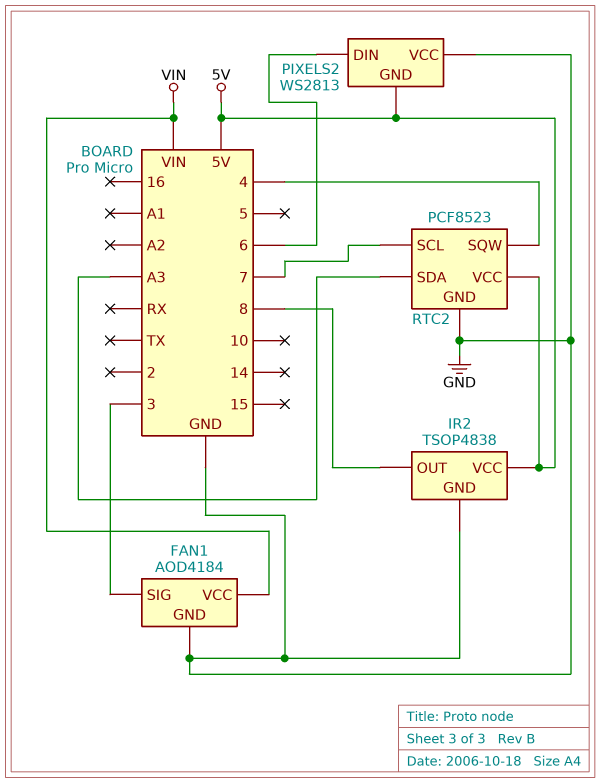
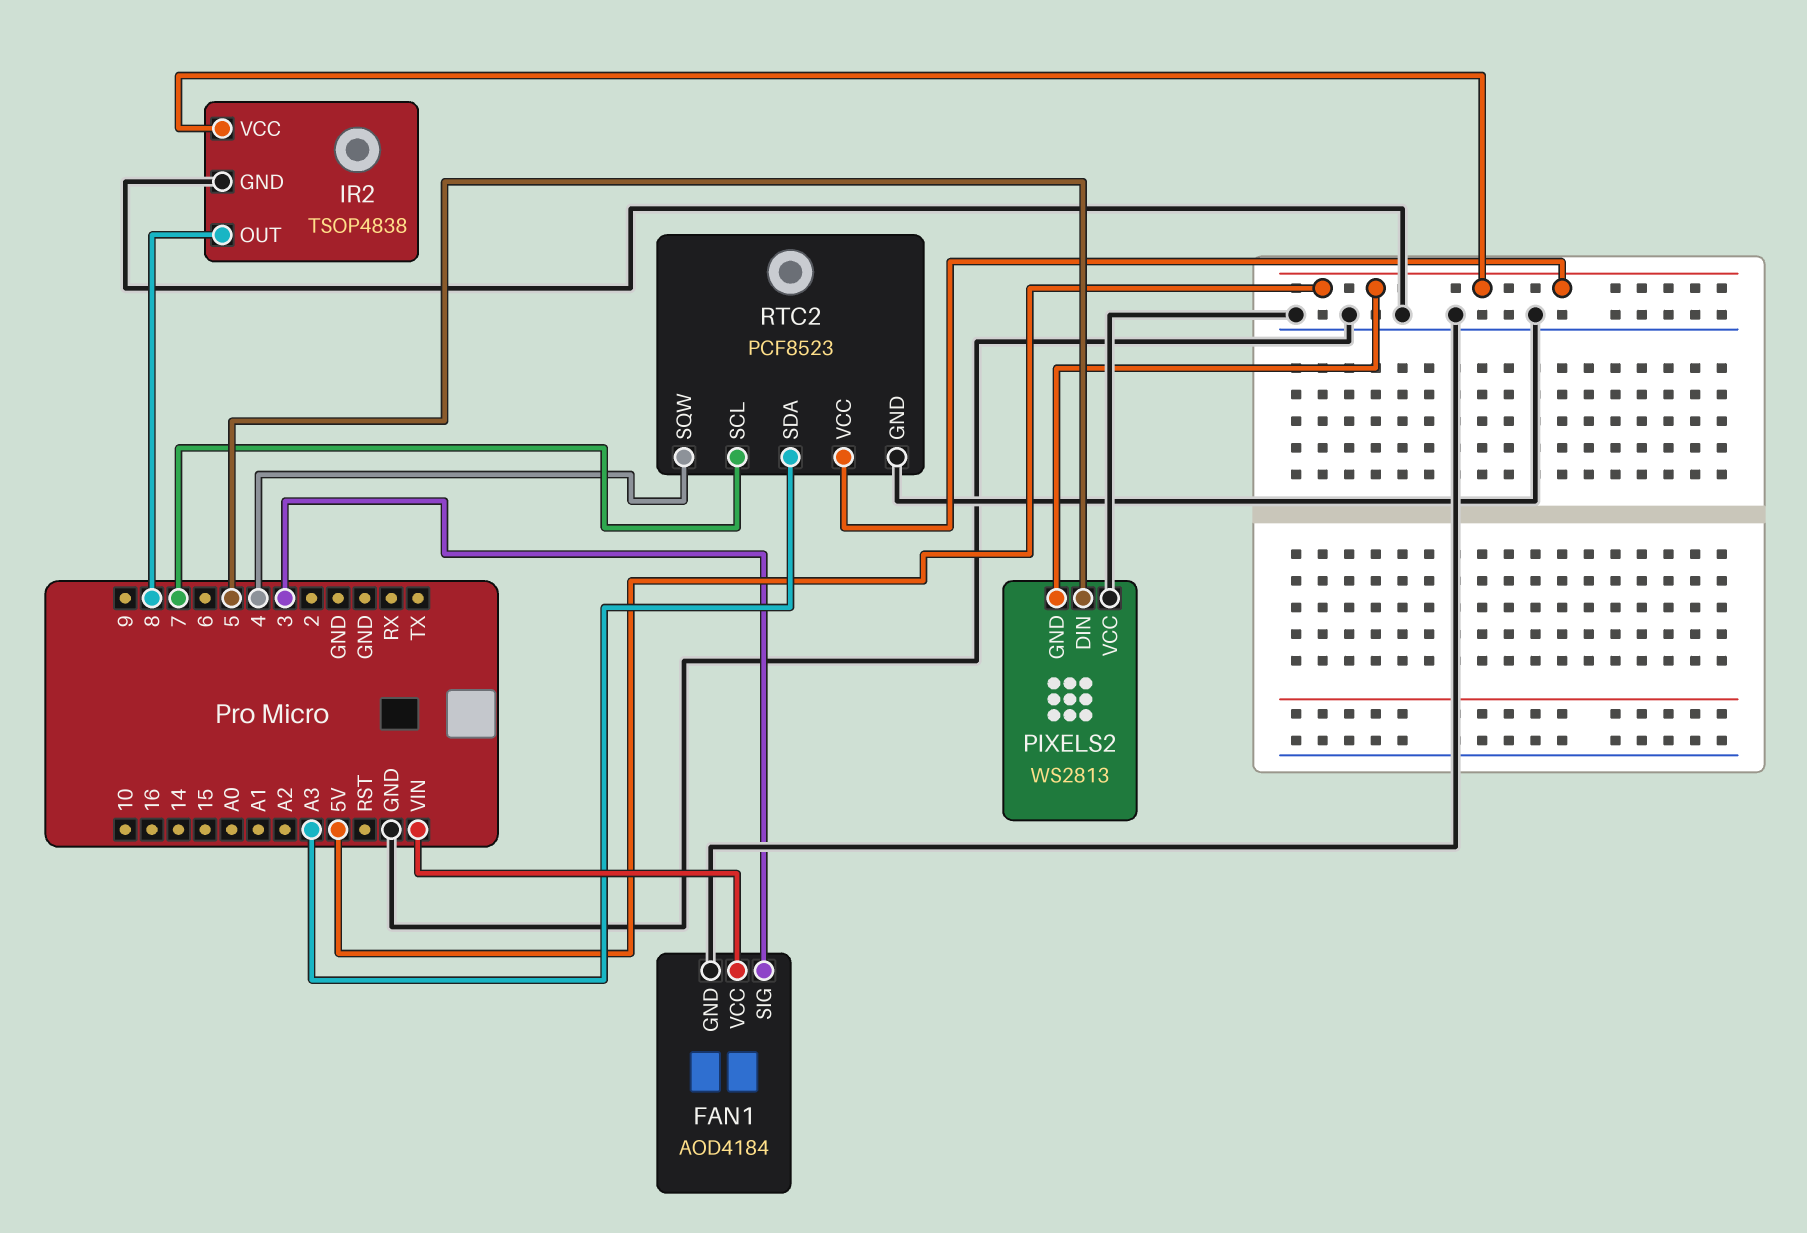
PIXELS2 pin DIN: 6 -> 5

